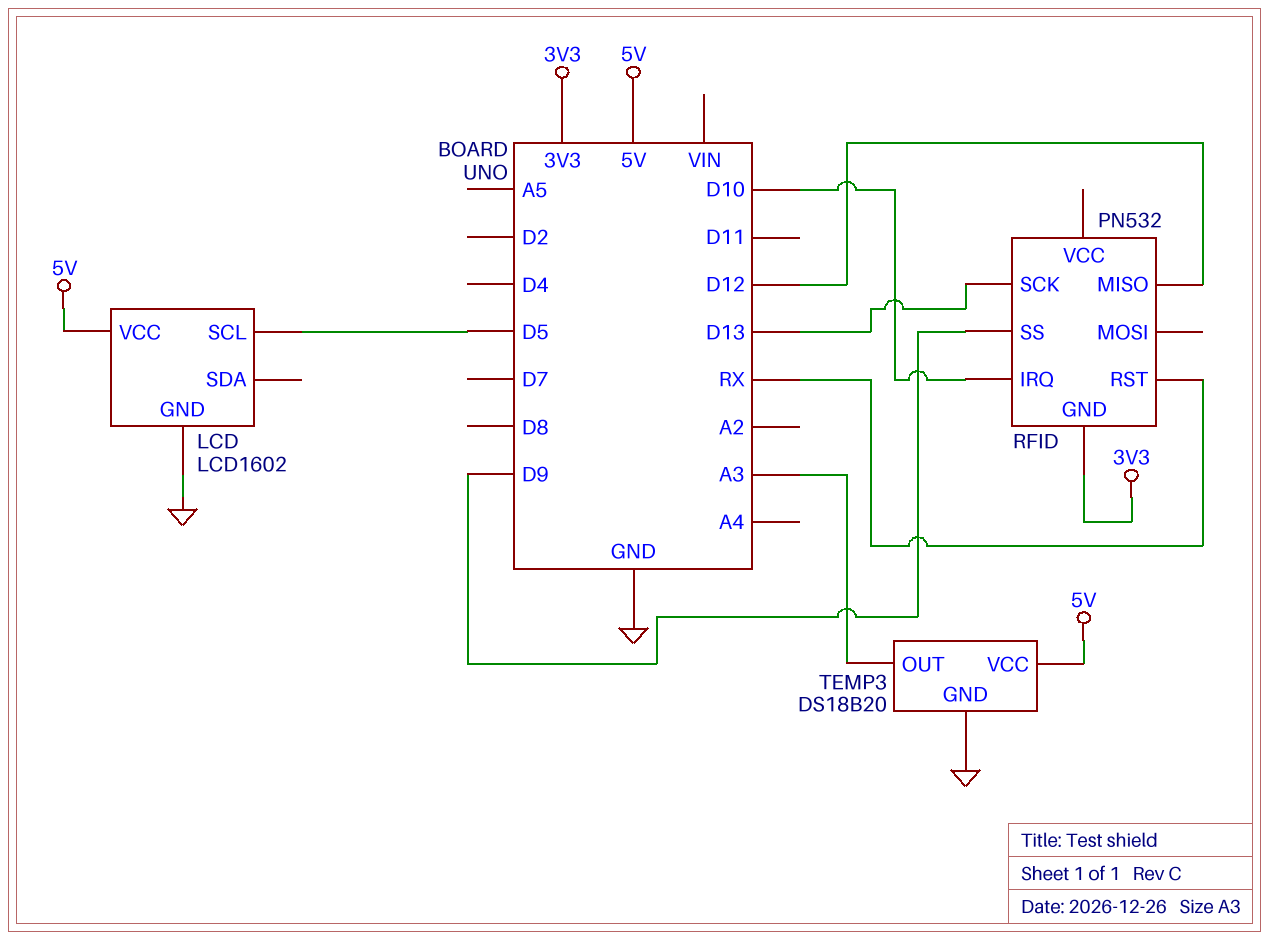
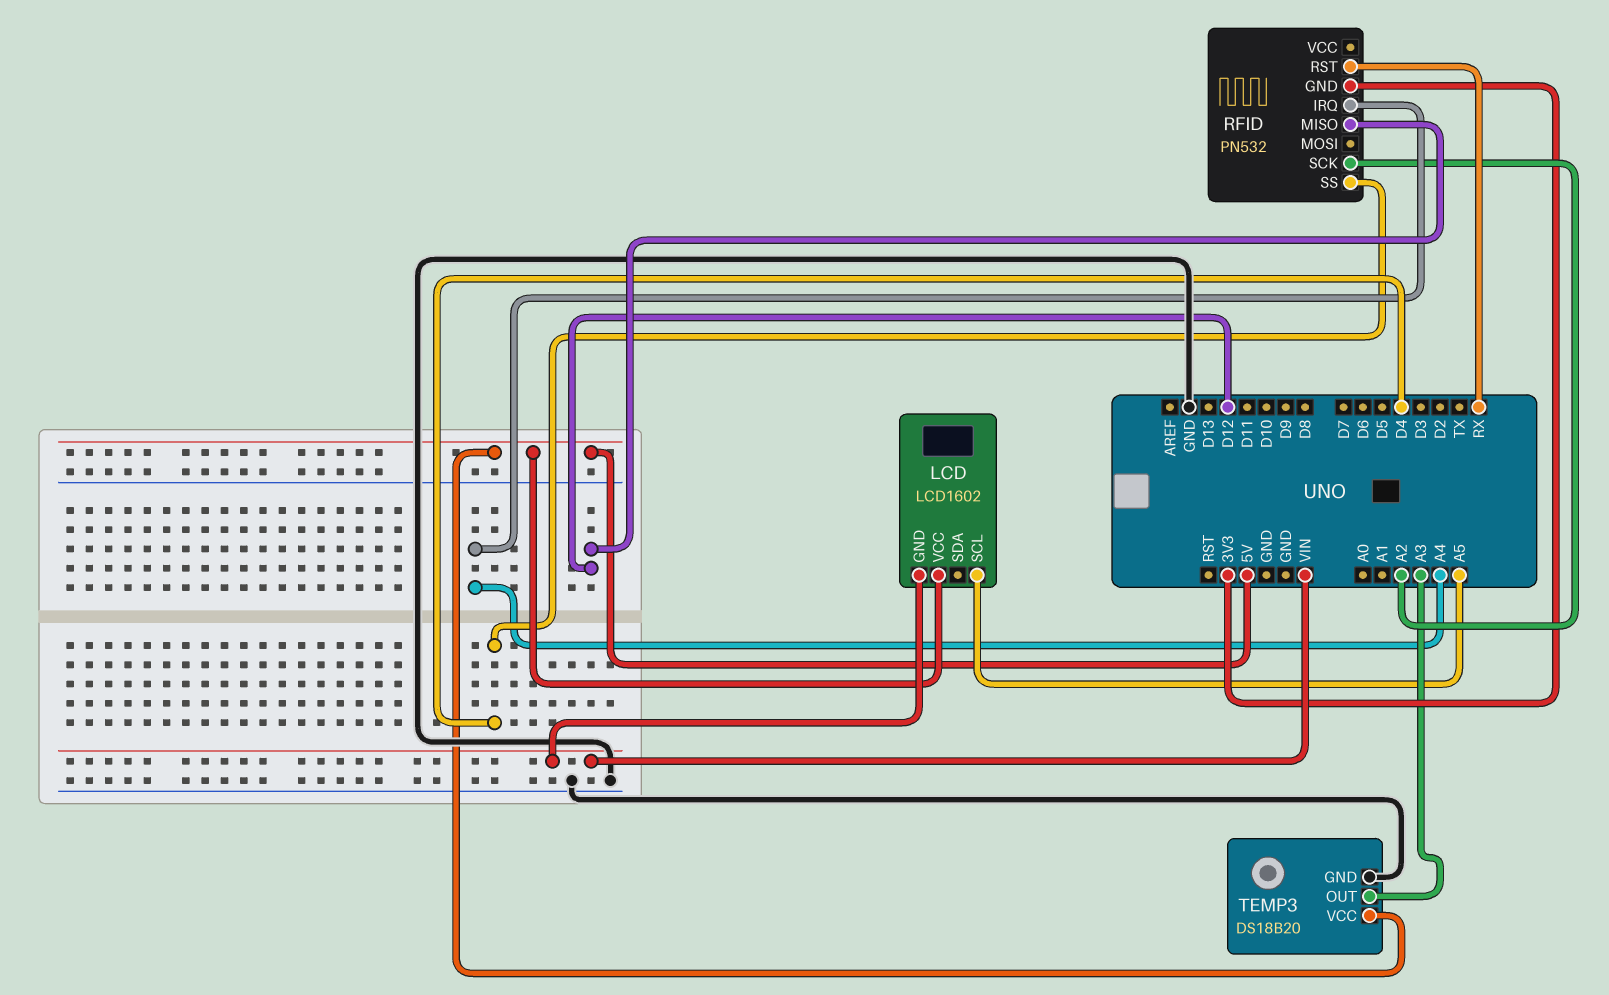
LCD pin GND: GND -> VIN
LCD pin SCL: D5 -> A5
RFID pin IRQ: D10 -> A4
RFID pin SCK: D13 -> A2
RFID pin SS: D9 -> D4

